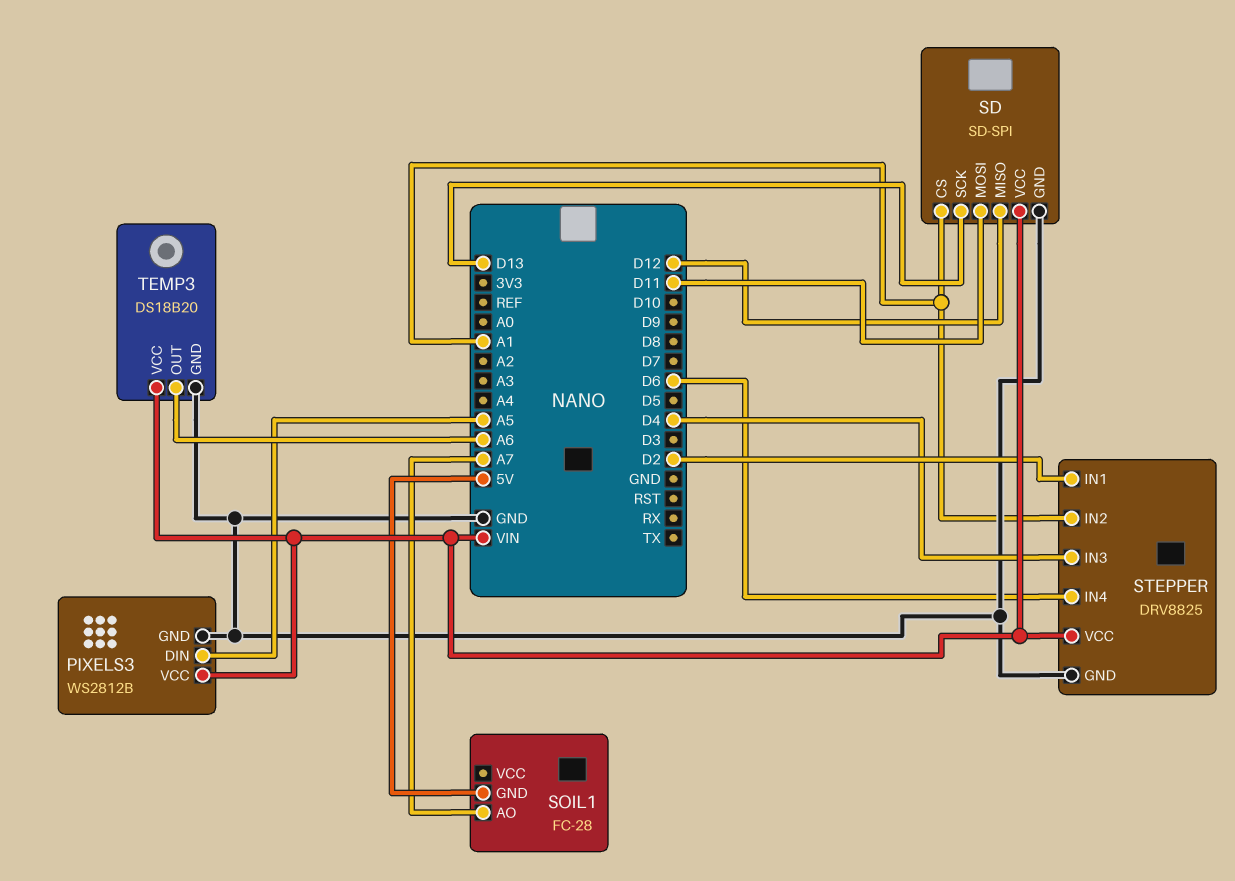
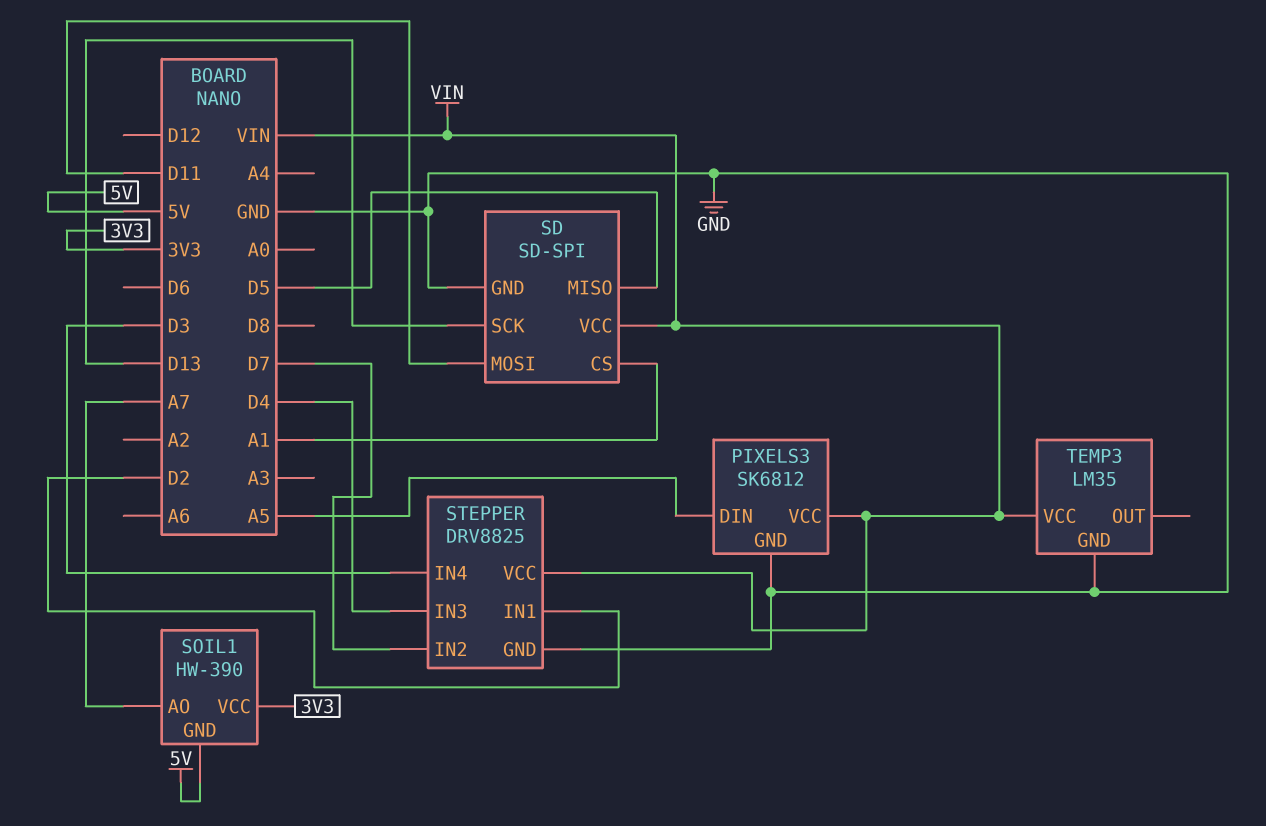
PIXELS3: WS2812B -> SK6812
SD pin MISO: D12 -> D5
SOIL1: FC-28 -> HW-390
SOIL1 pin VCC: none -> 3V3
STEPPER pin IN2: A1 -> D7
STEPPER pin IN4: D6 -> D3
TEMP3: DS18B20 -> LM35
TEMP3 pin OUT: A6 -> none

